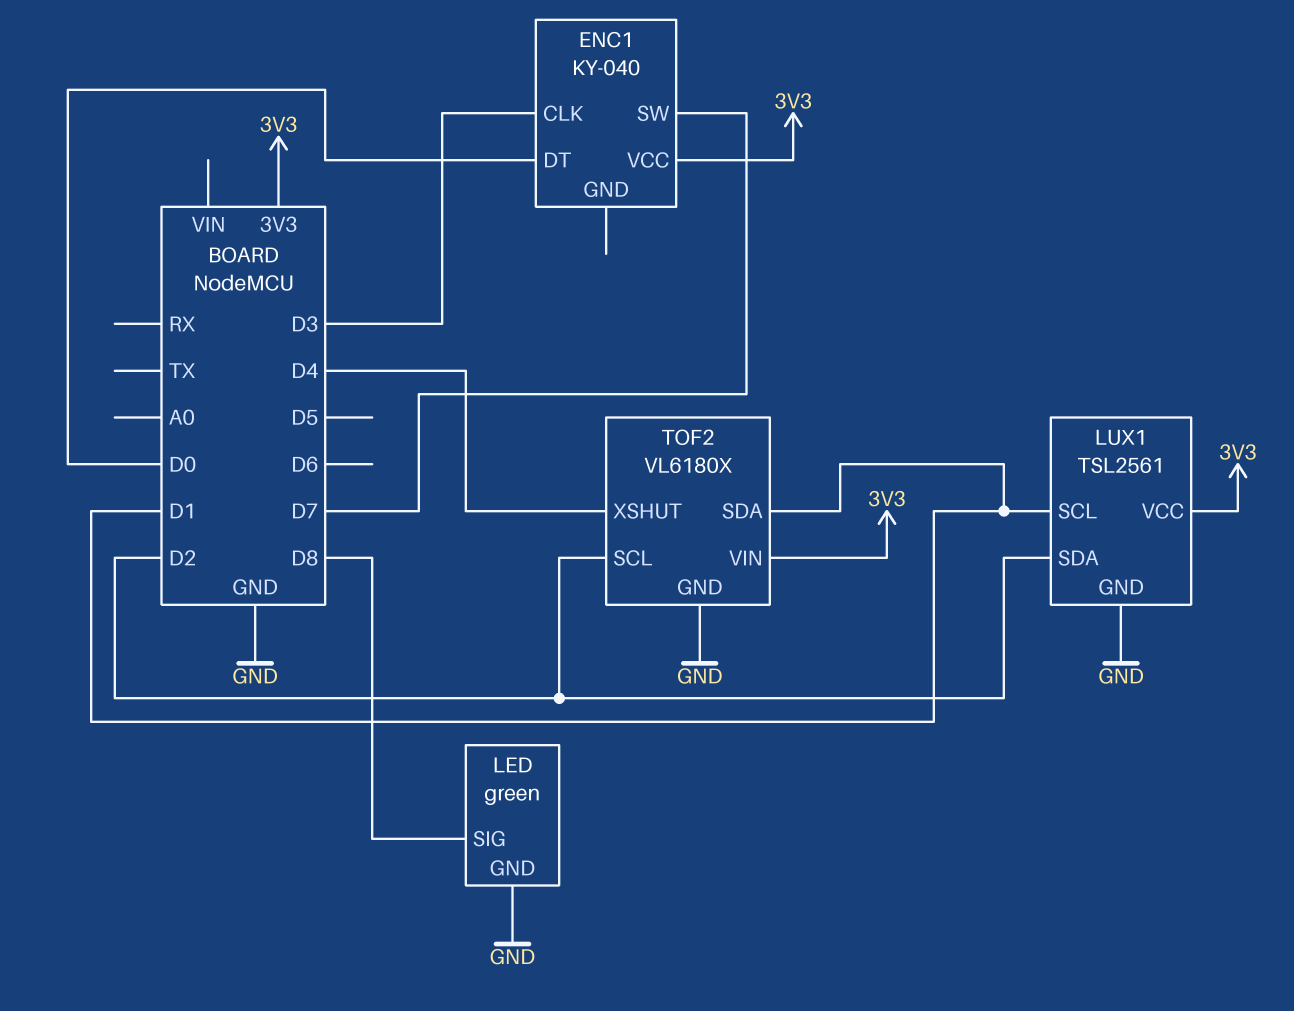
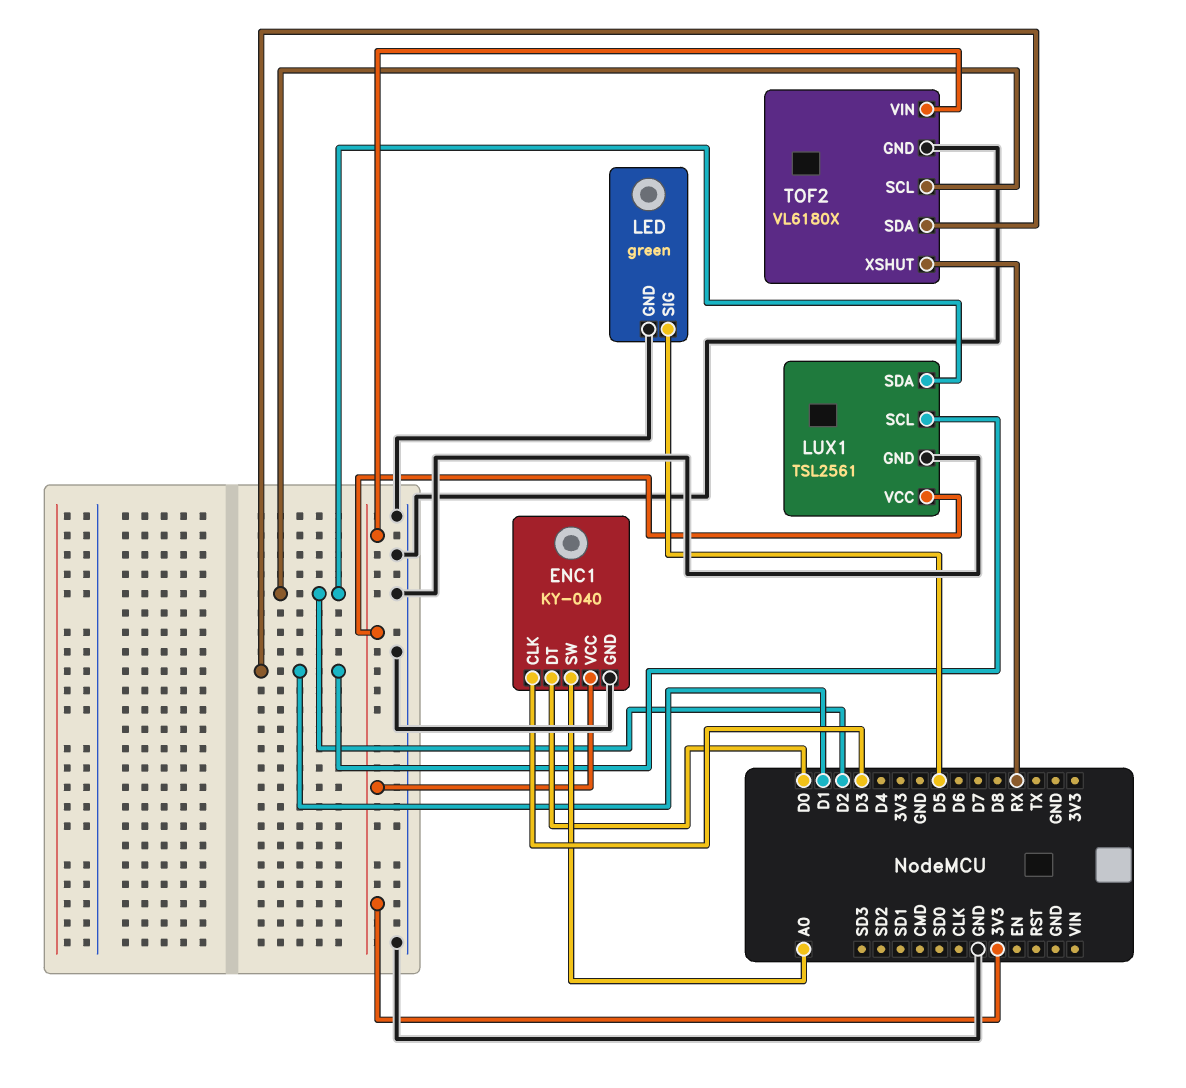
ENC1 pin GND: none -> GND
ENC1 pin SW: D7 -> A0
LED pin SIG: D8 -> D5
TOF2 pin XSHUT: D4 -> RX

